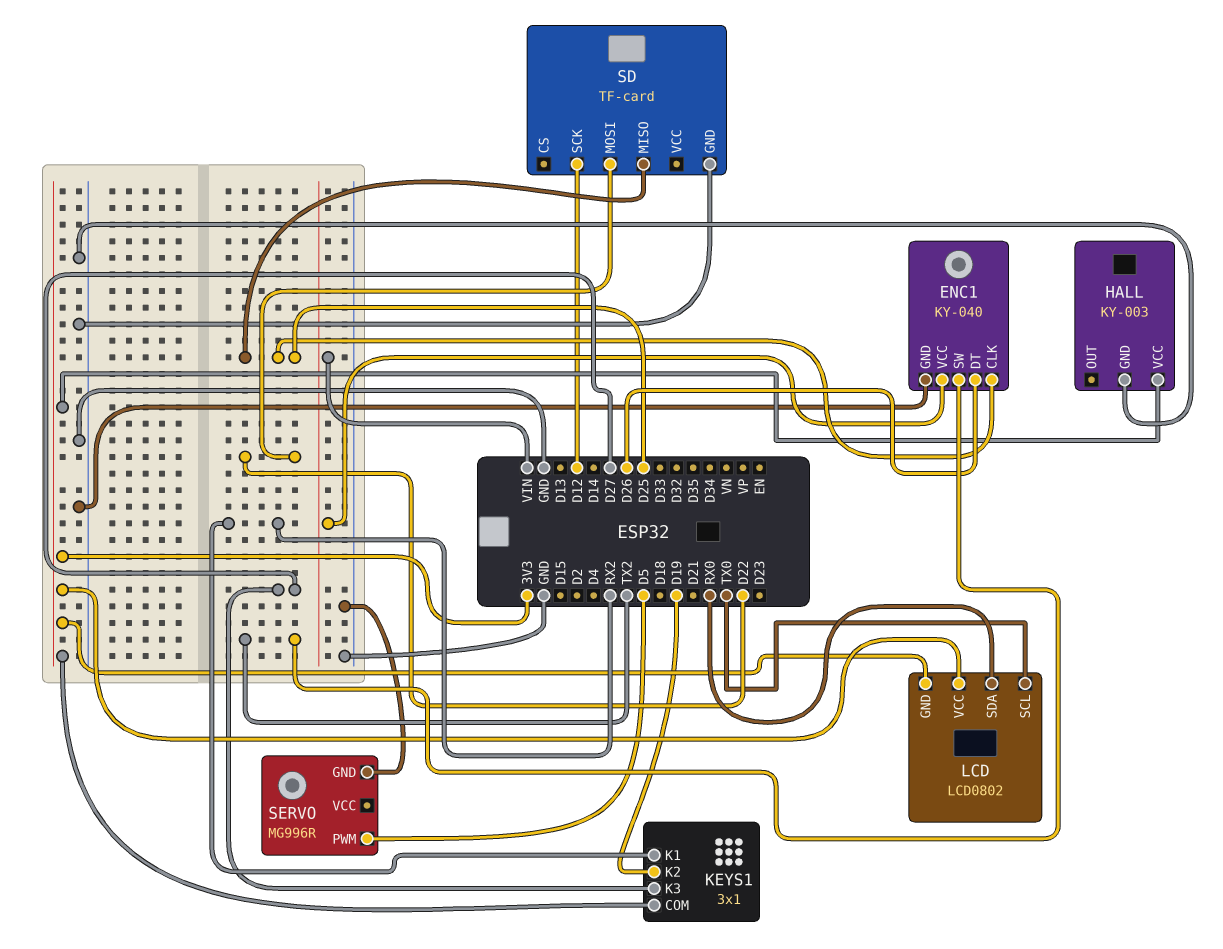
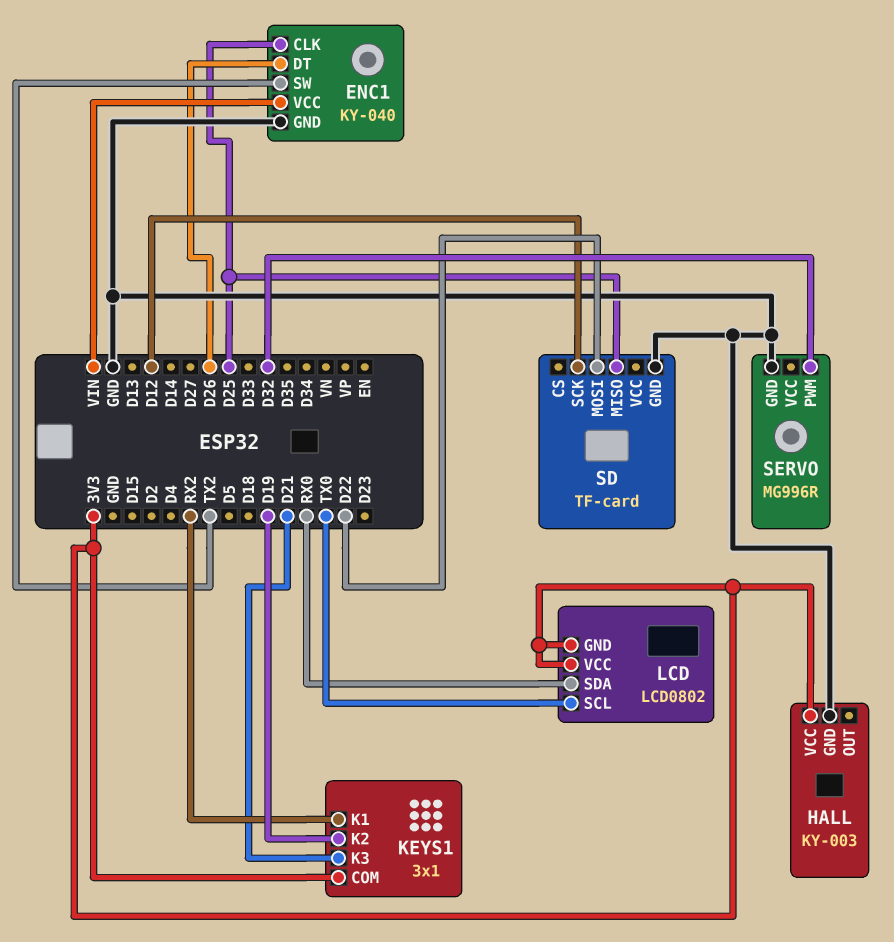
KEYS1 pin K3: D27 -> D21
SERVO pin PWM: D5 -> D32

